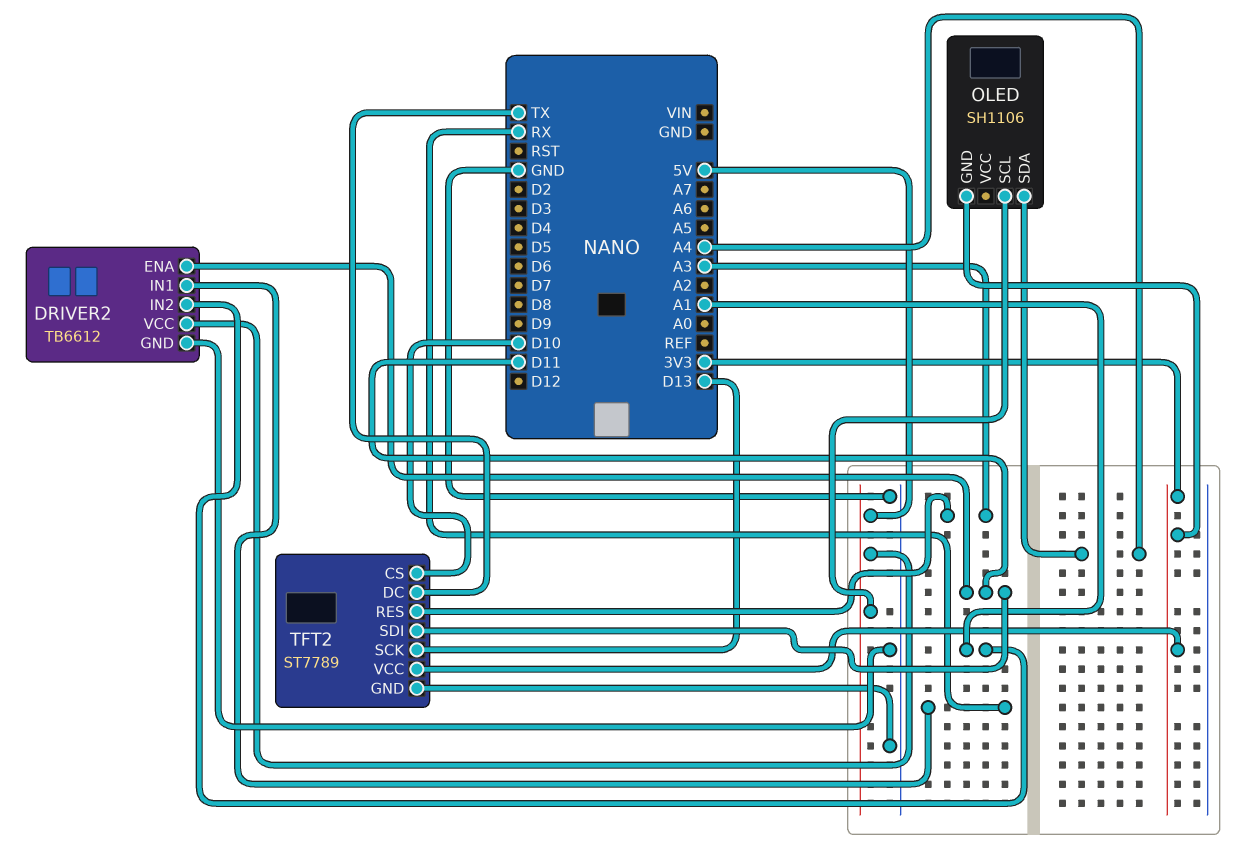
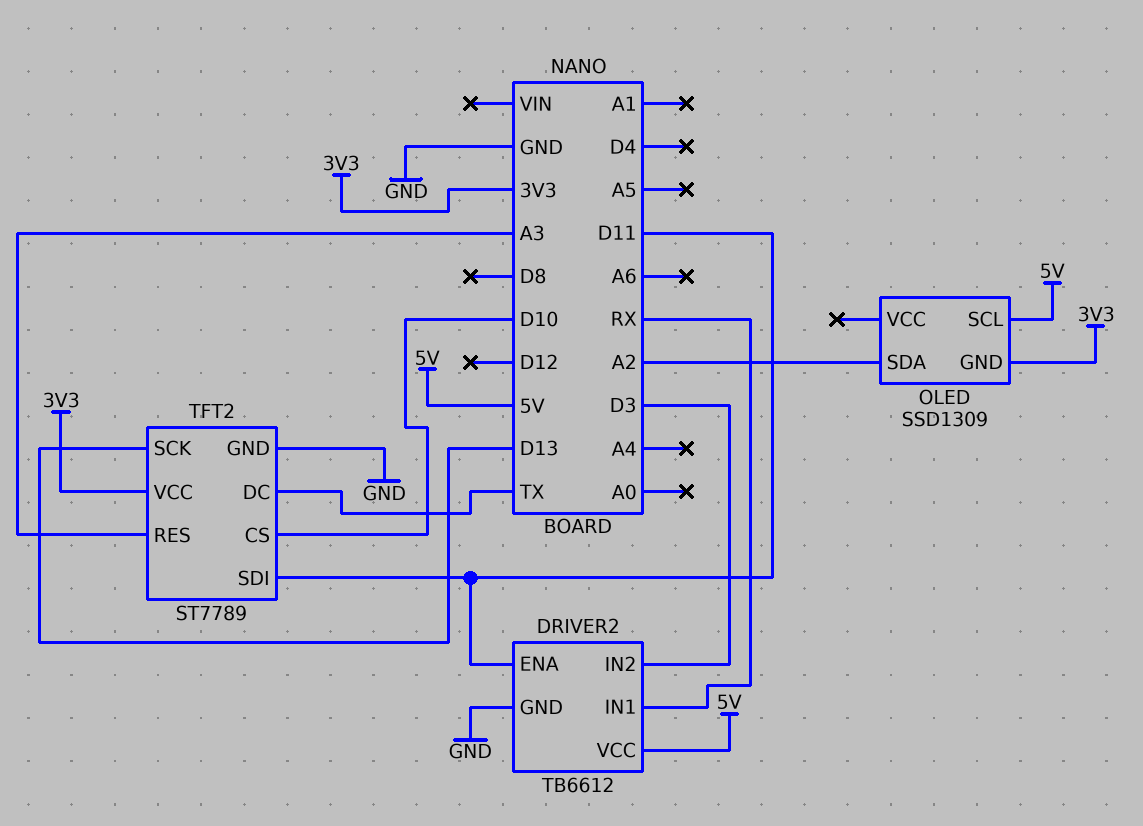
DRIVER2 pin IN2: A1 -> D3
OLED: SH1106 -> SSD1309
OLED pin SDA: A4 -> A2

